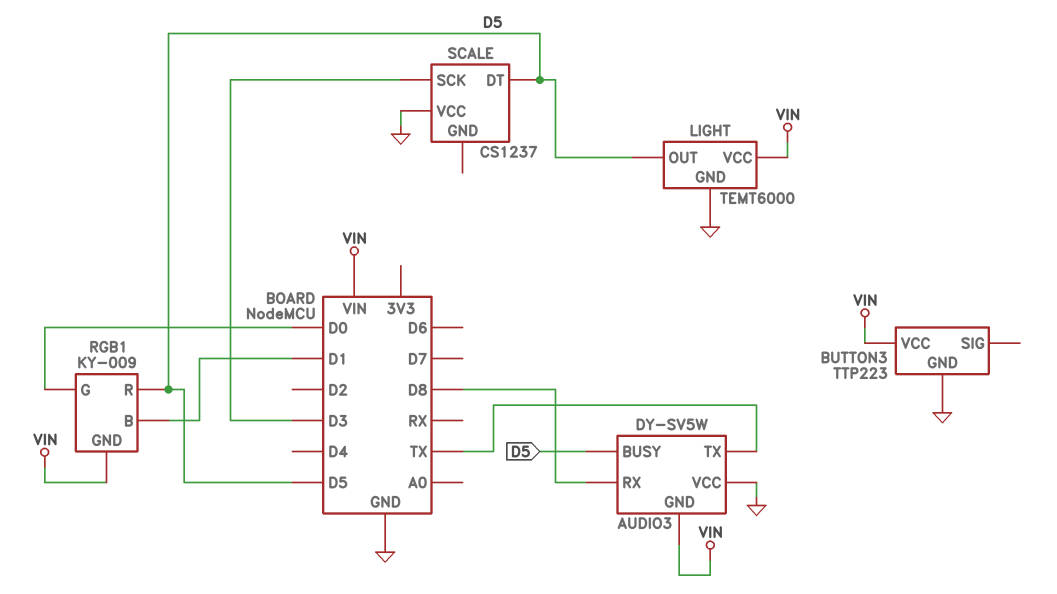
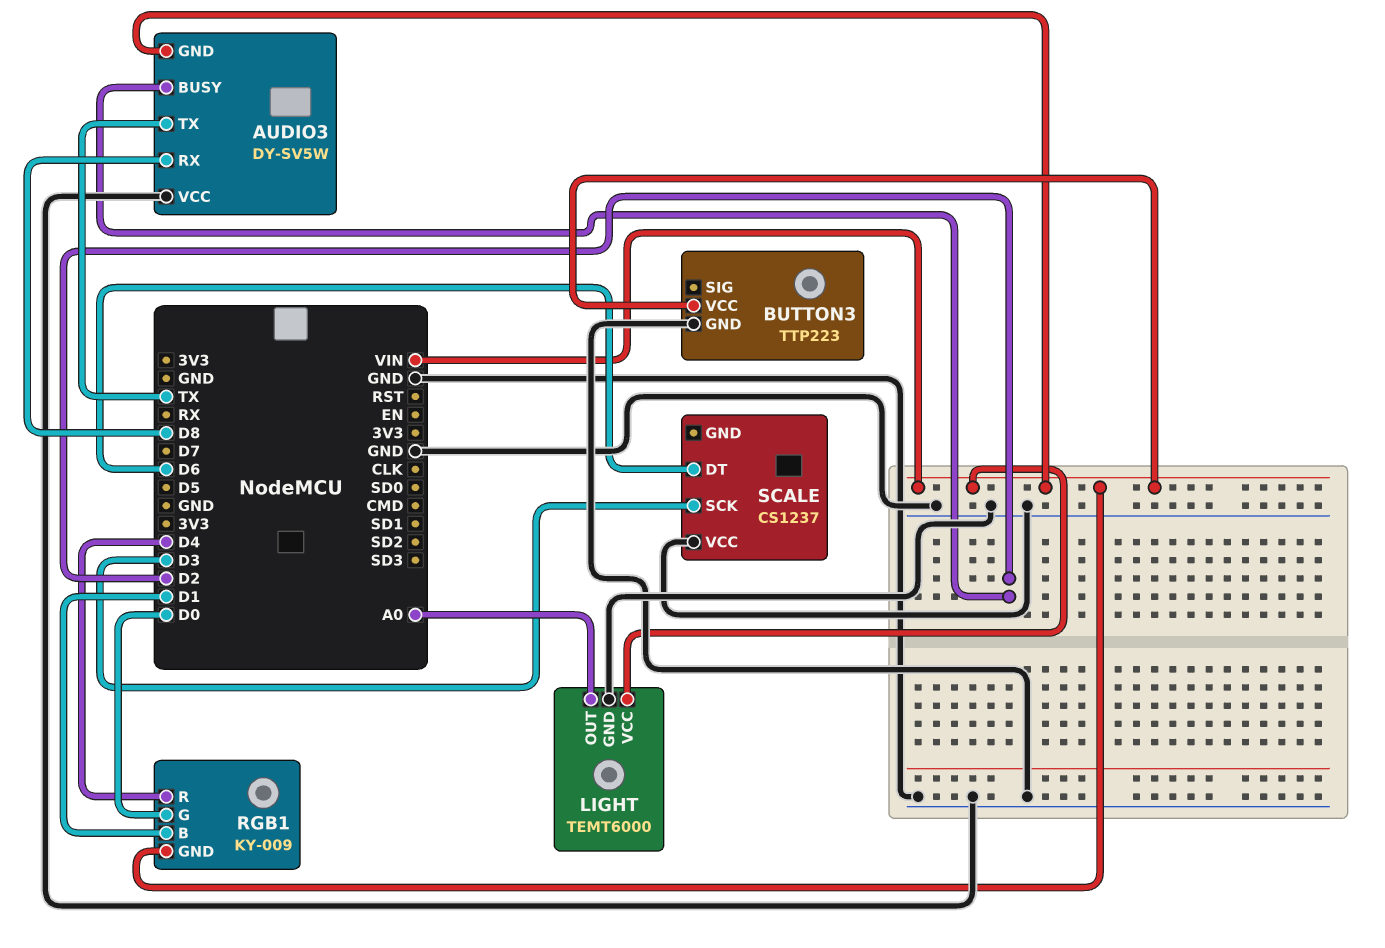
AUDIO3 pin BUSY: D5 -> D2
LIGHT pin OUT: D5 -> A0
RGB1 pin R: D5 -> D4
SCALE pin DT: D5 -> D6

